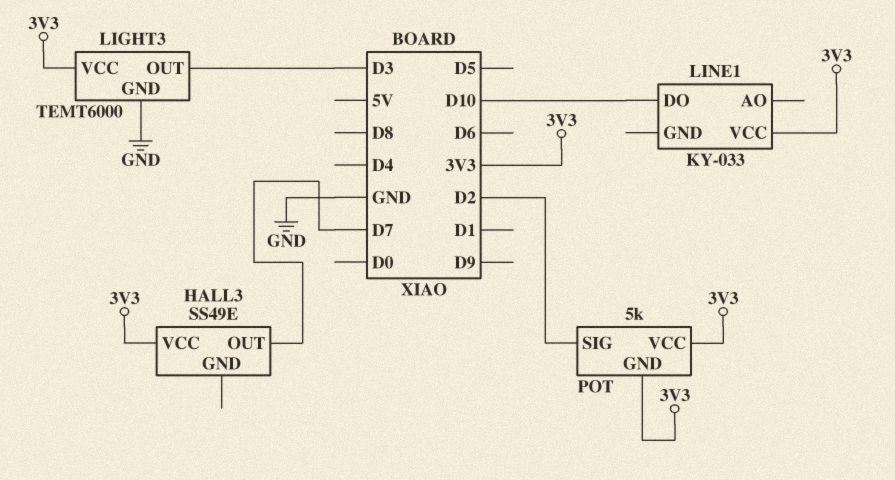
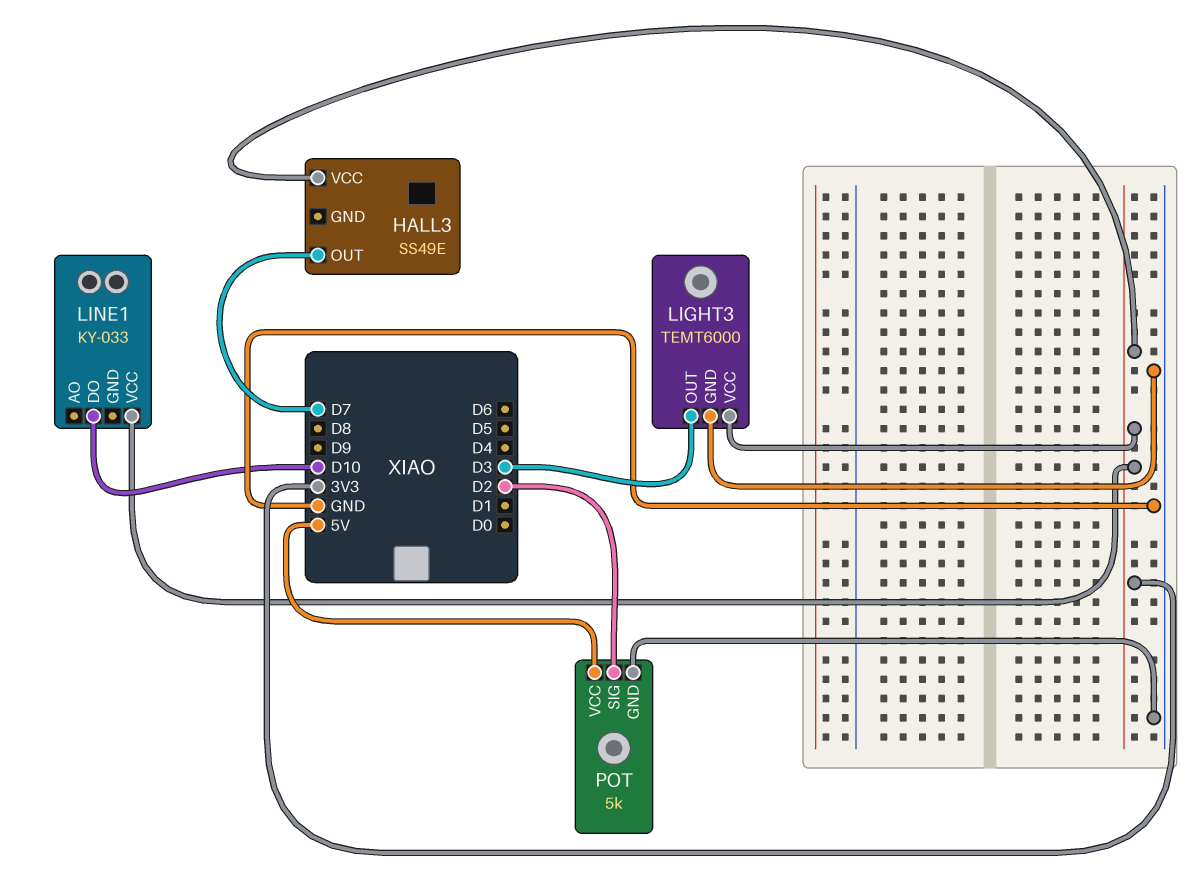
POT pin GND: 3V3 -> GND
POT pin VCC: 3V3 -> 5V

